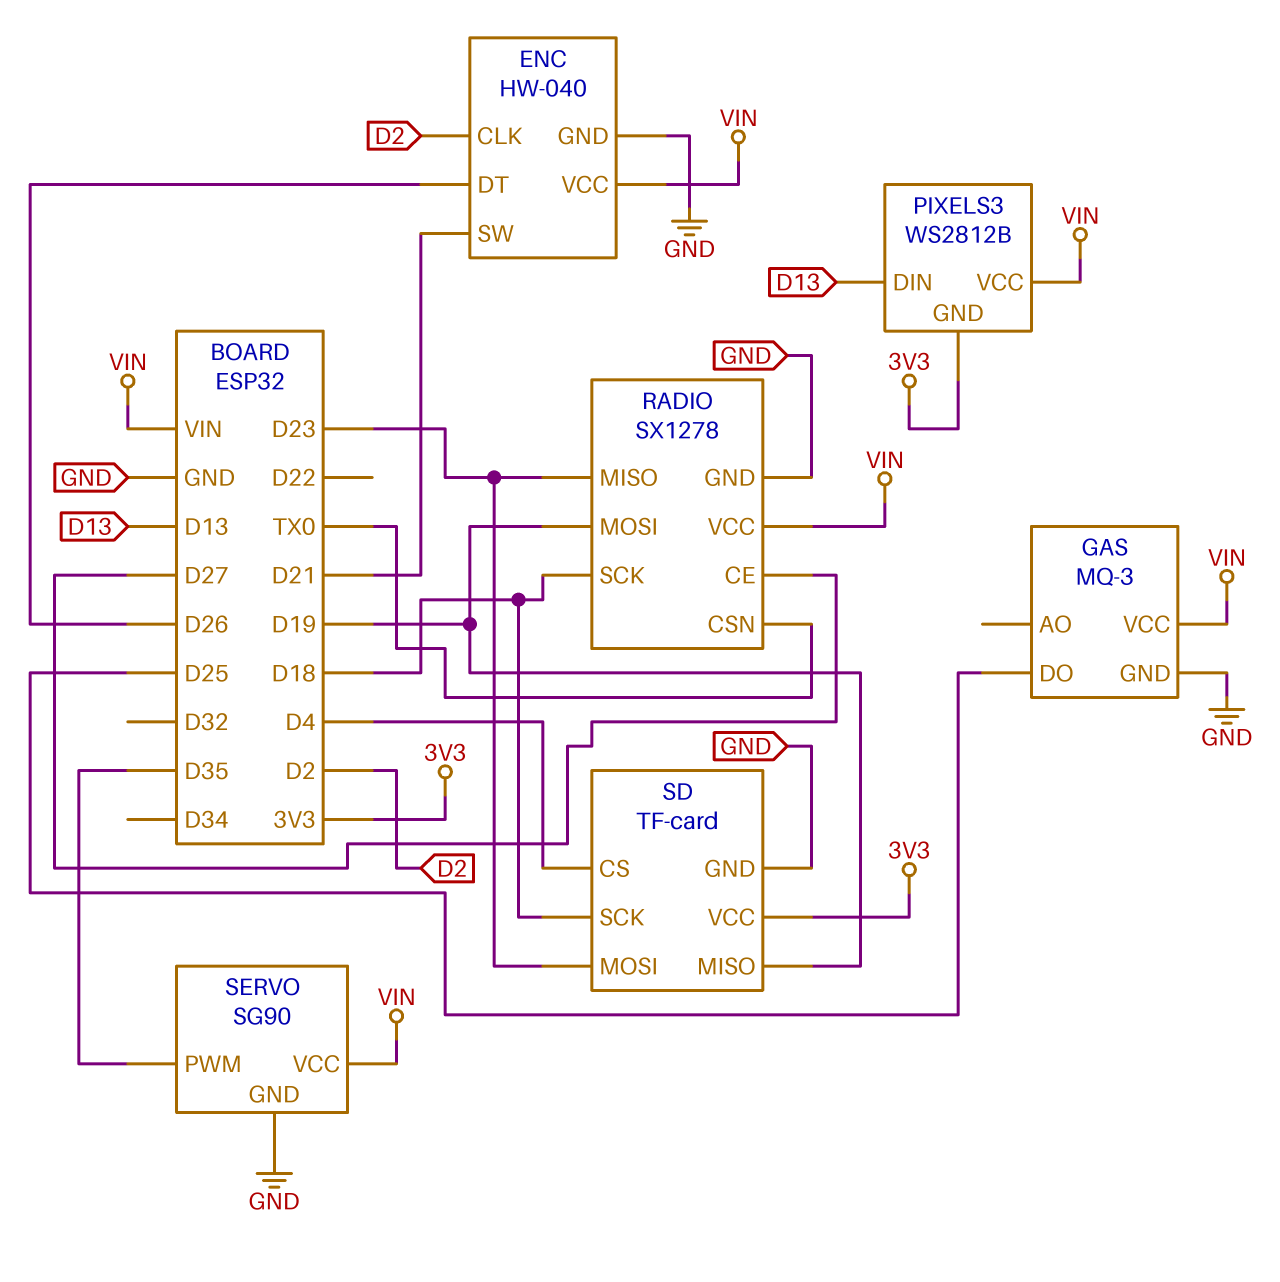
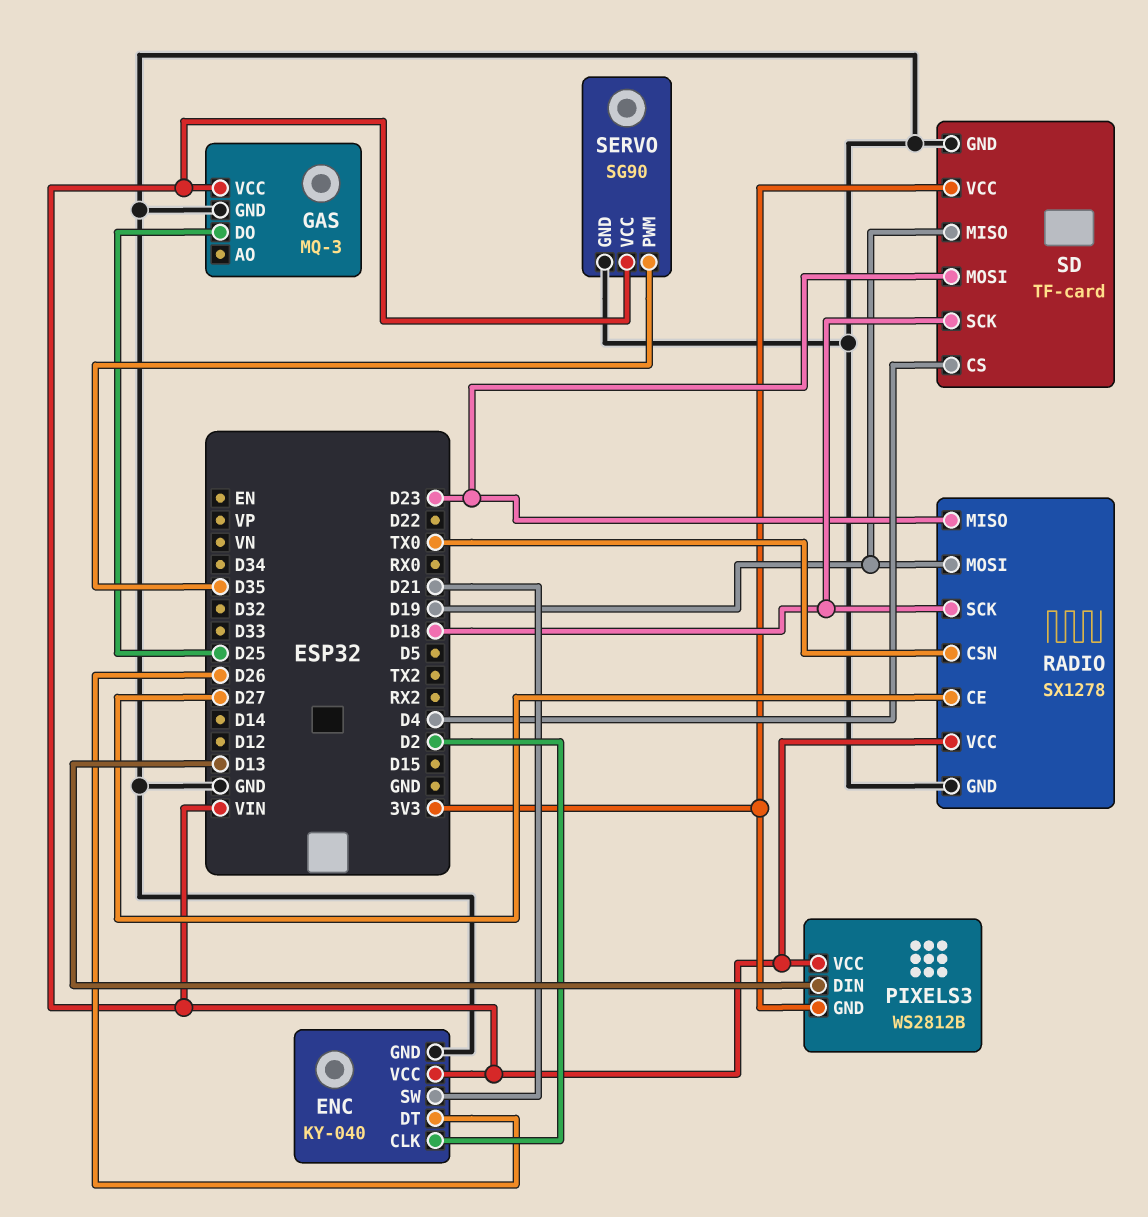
ENC: HW-040 -> KY-040

